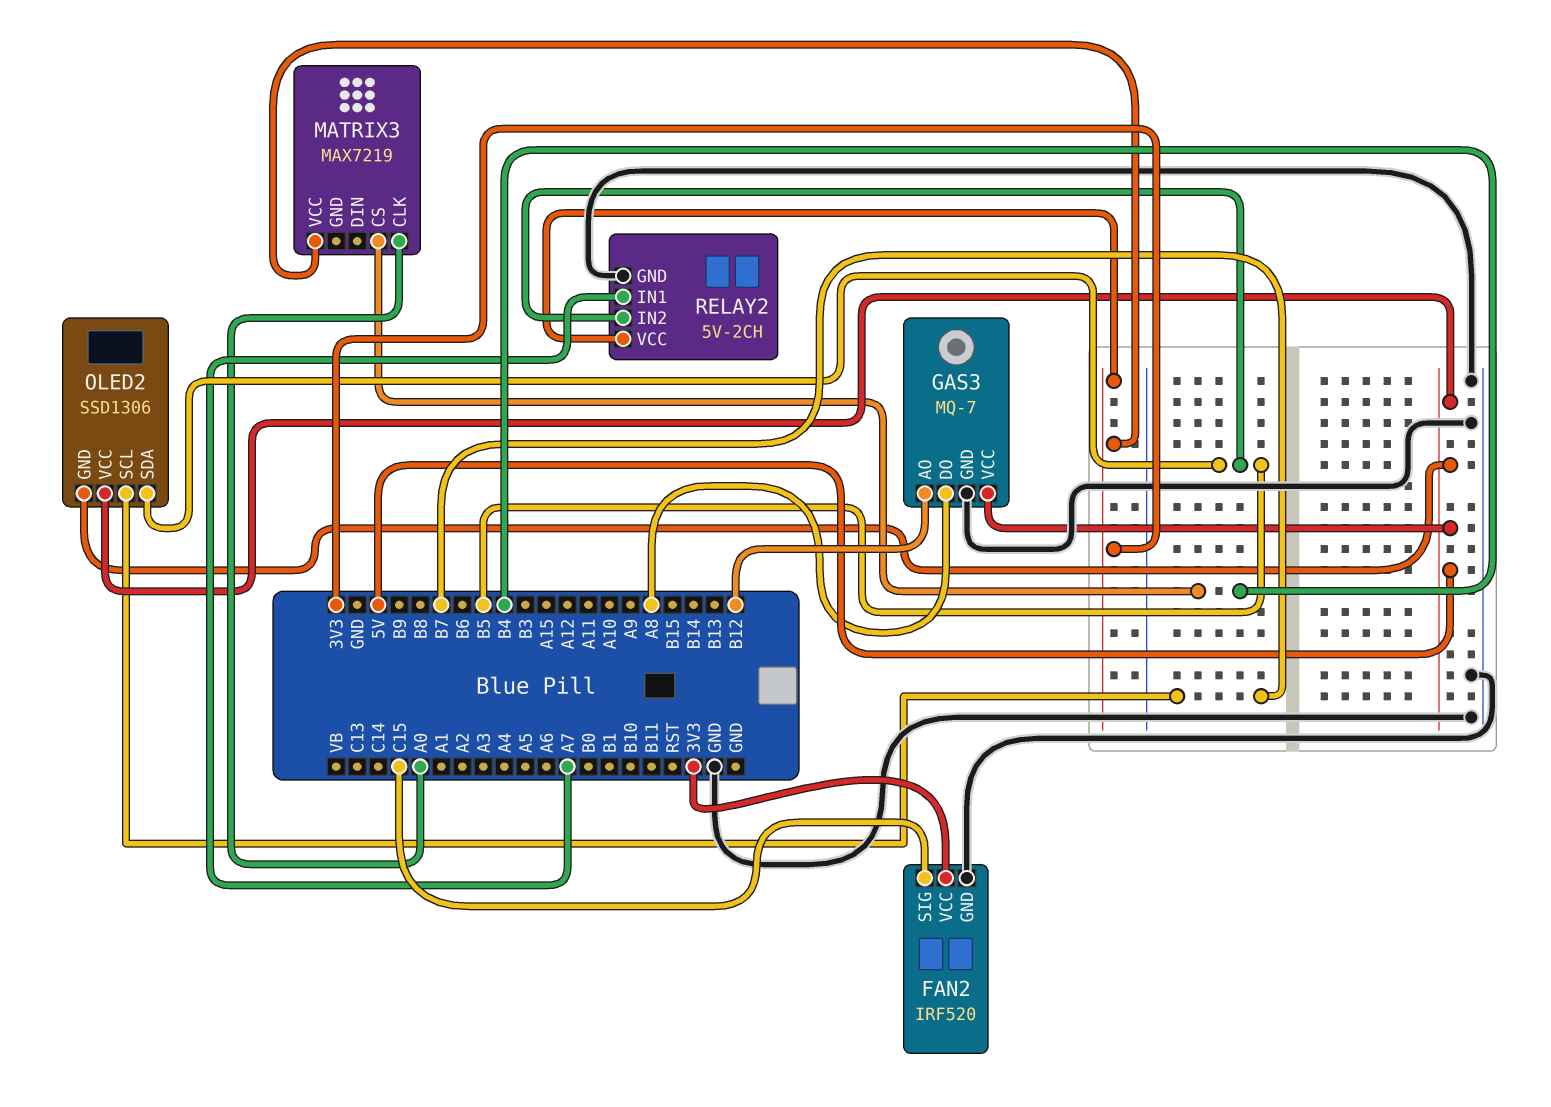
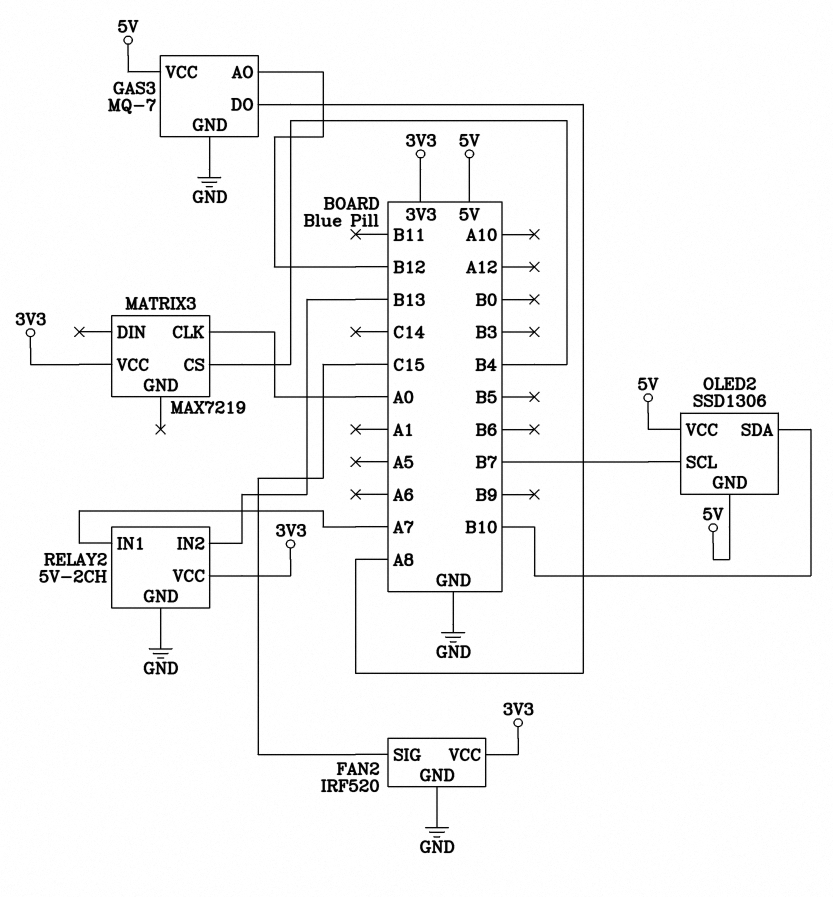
OLED2 pin SDA: B5 -> B10
RELAY2 pin IN2: B5 -> B13

